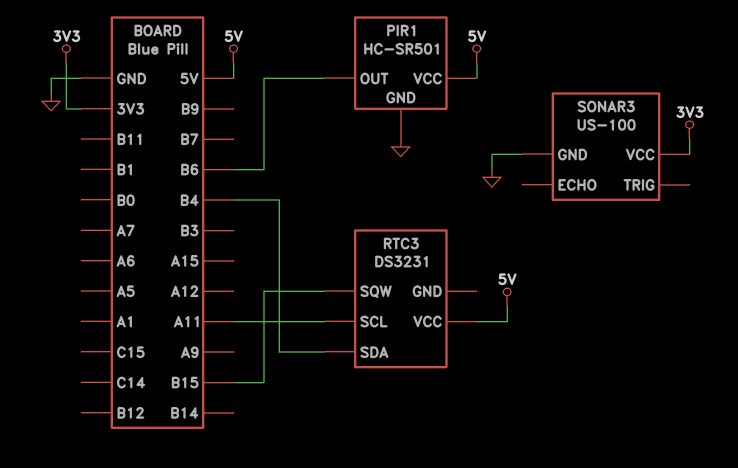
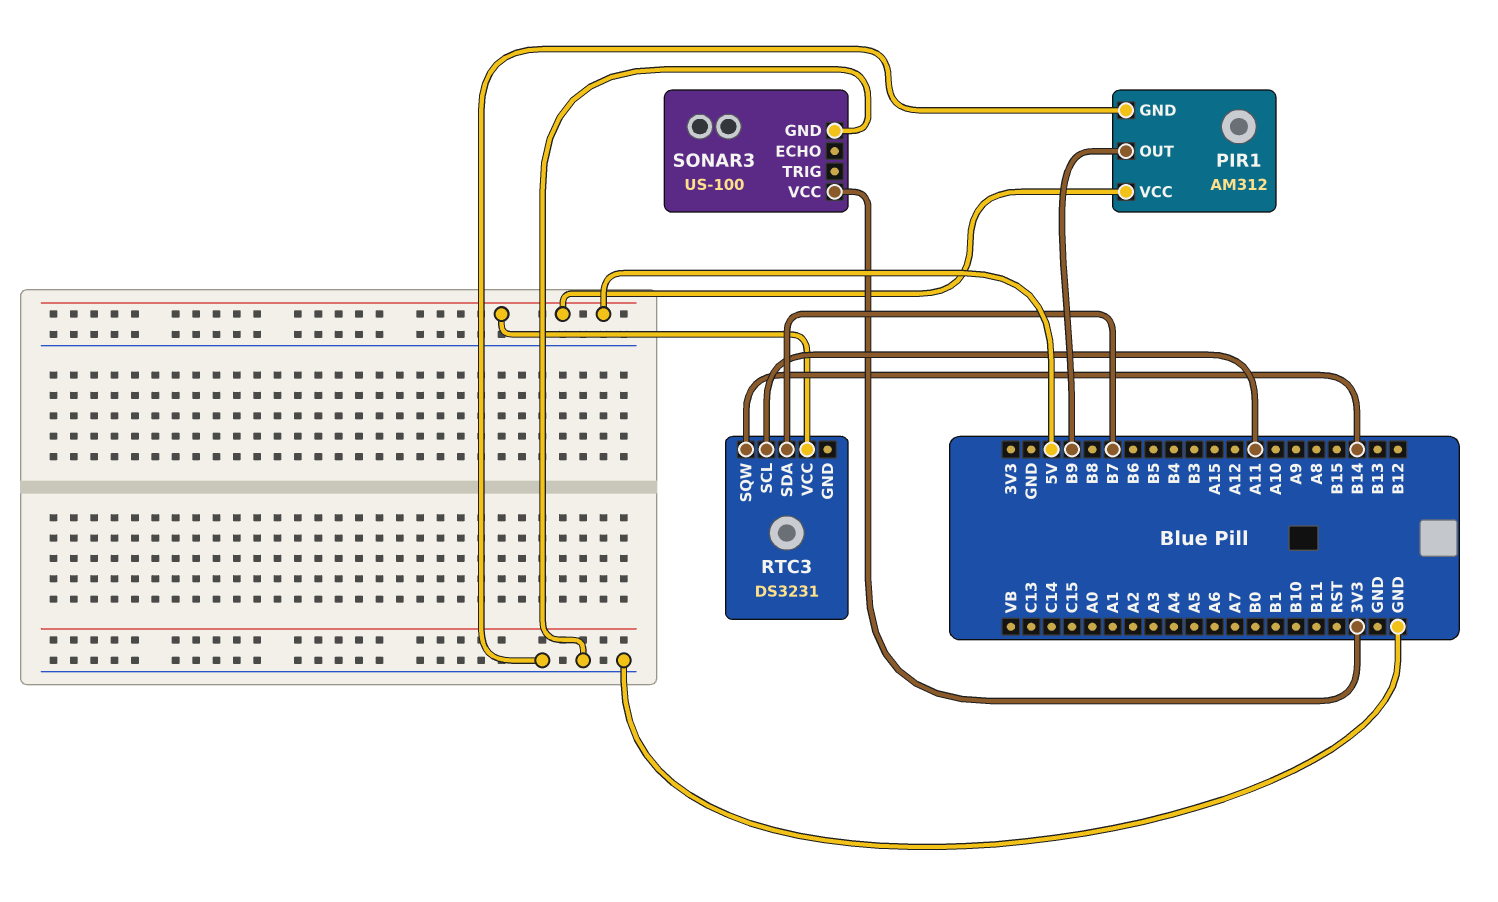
PIR1: HC-SR501 -> AM312
PIR1 pin OUT: B6 -> B9
RTC3 pin SDA: B4 -> B7
RTC3 pin SQW: B15 -> B14

